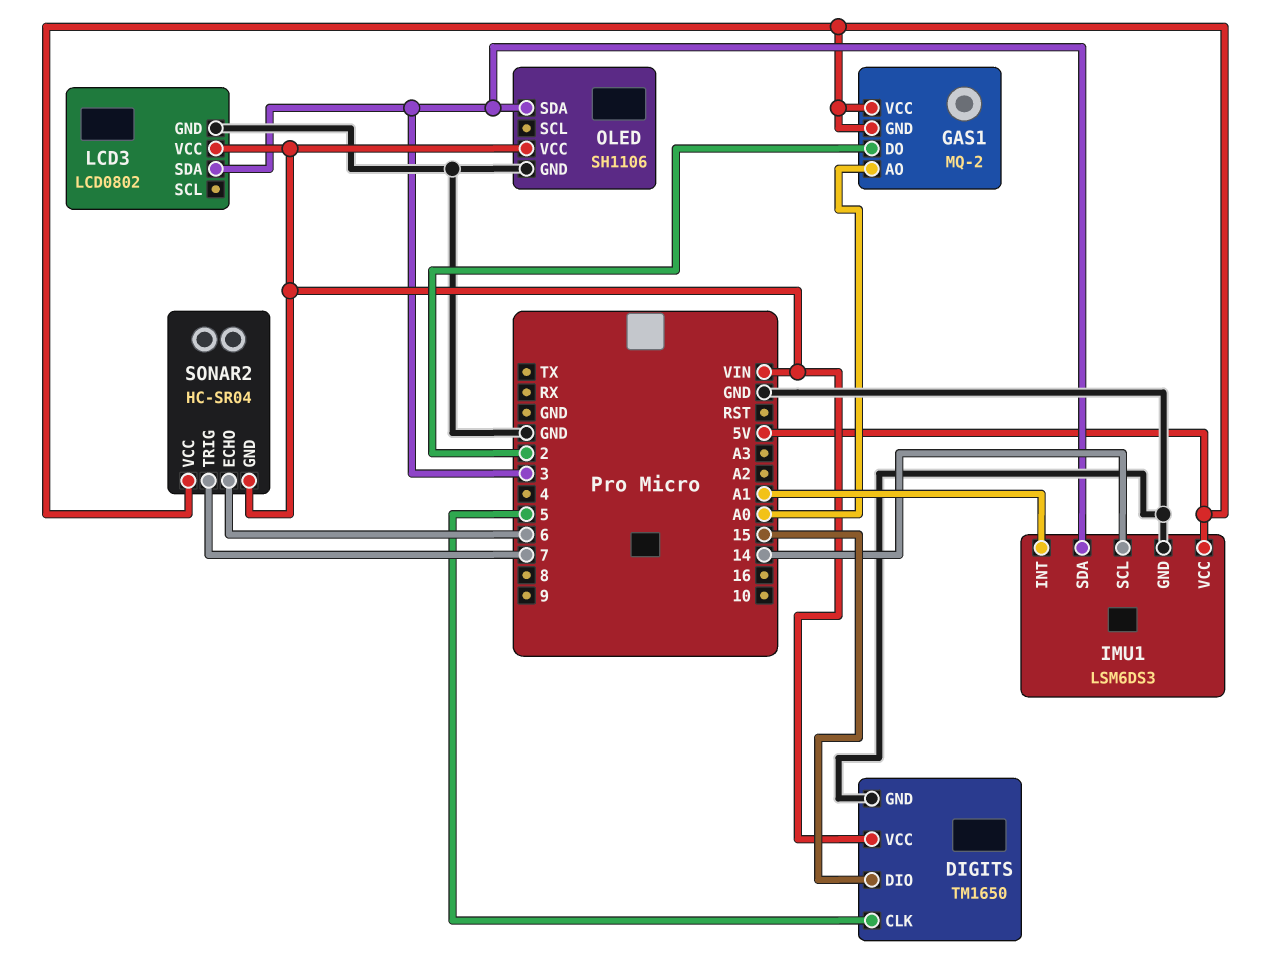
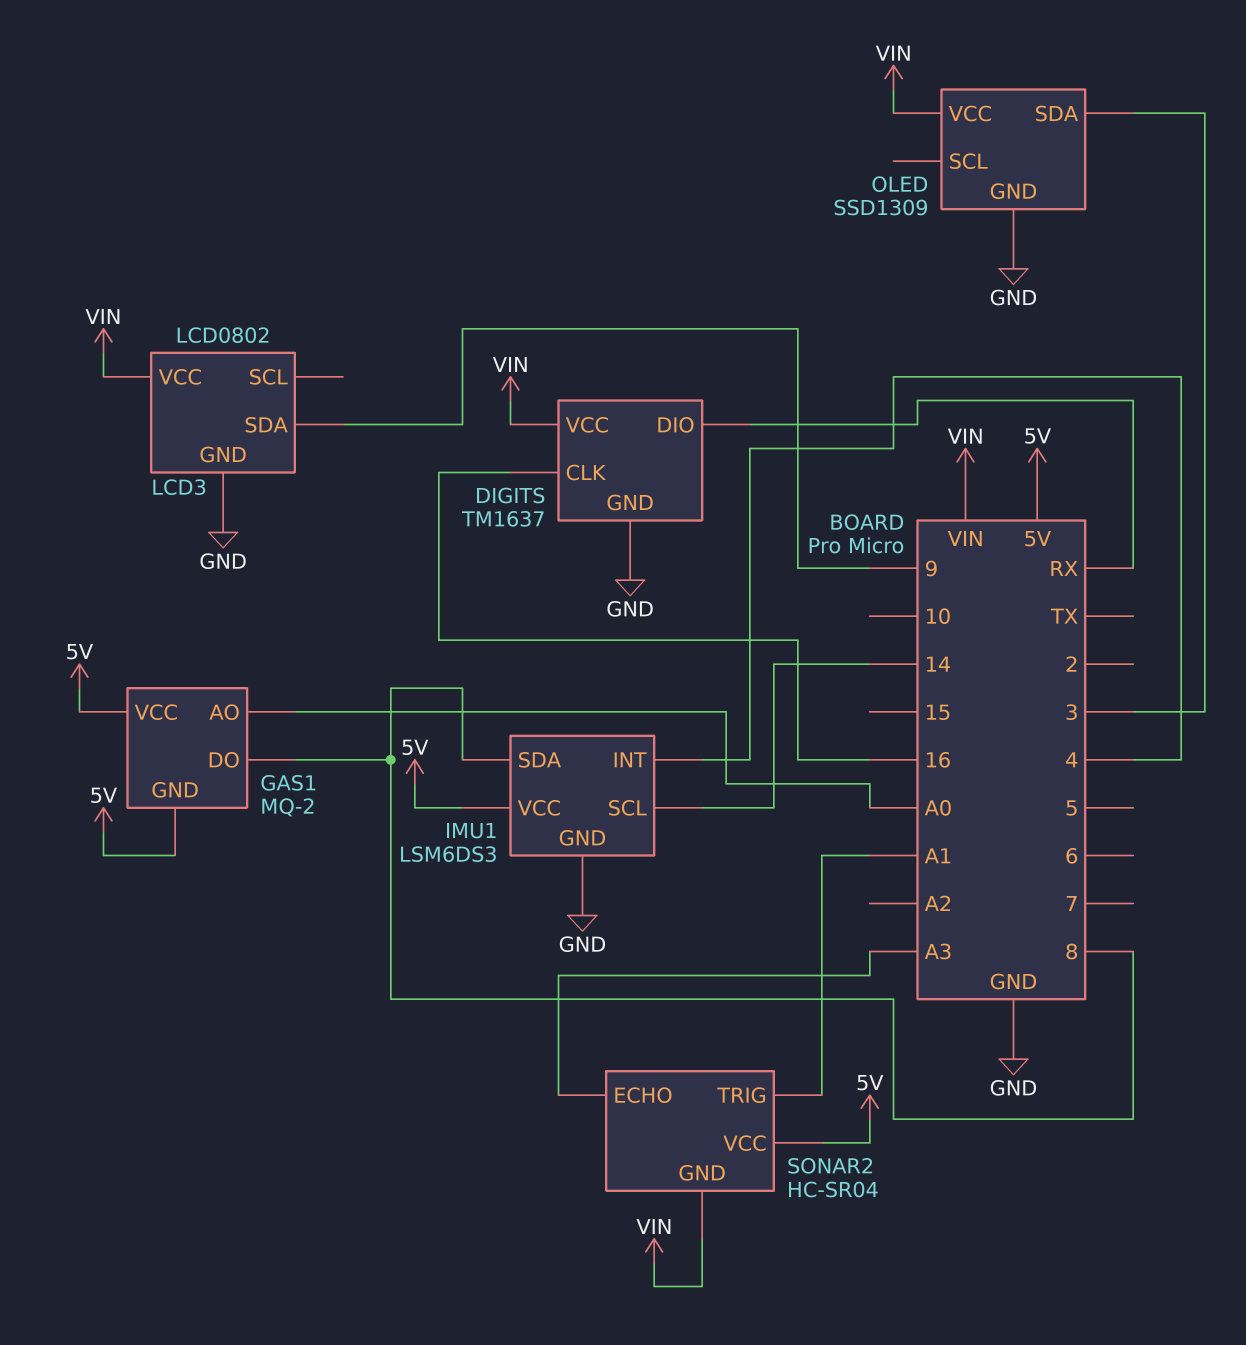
DIGITS: TM1650 -> TM1637
DIGITS pin CLK: 5 -> 16
DIGITS pin DIO: 15 -> RX
GAS1 pin DO: 2 -> 8
IMU1 pin INT: A1 -> 4
IMU1 pin SDA: 3 -> 8
LCD3 pin SDA: 3 -> 9
OLED: SH1106 -> SSD1309
SONAR2 pin ECHO: 6 -> A3
SONAR2 pin TRIG: 7 -> A1

